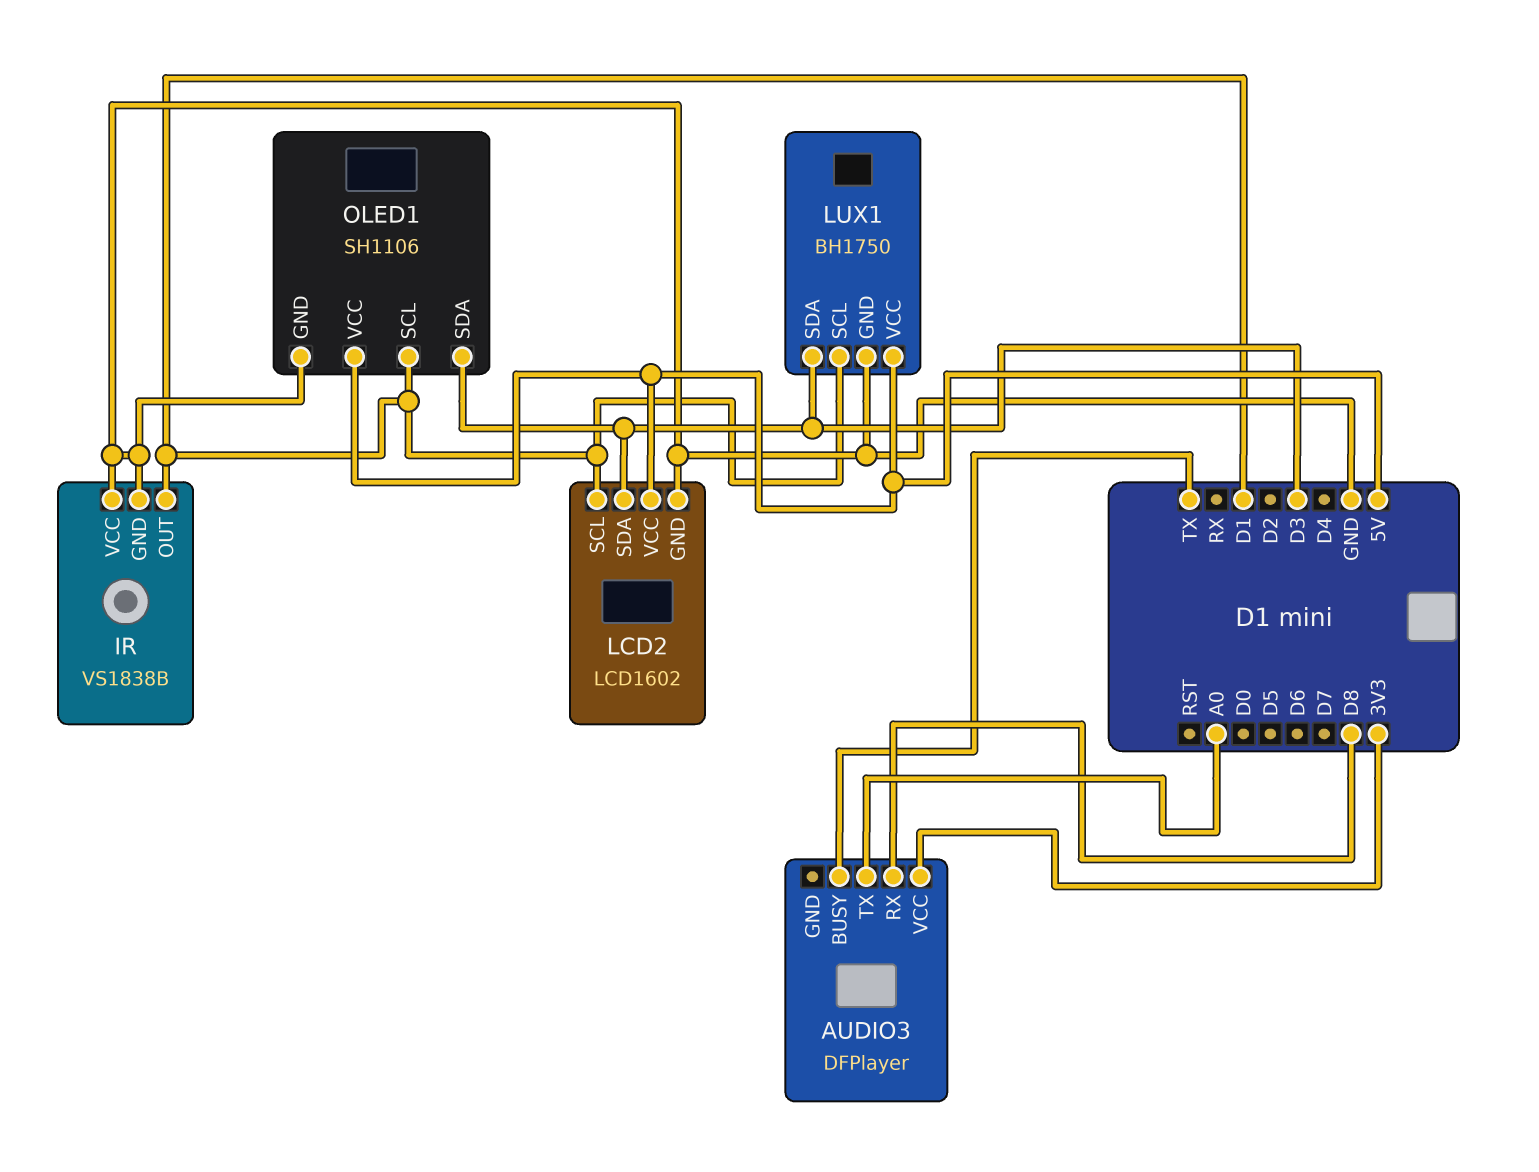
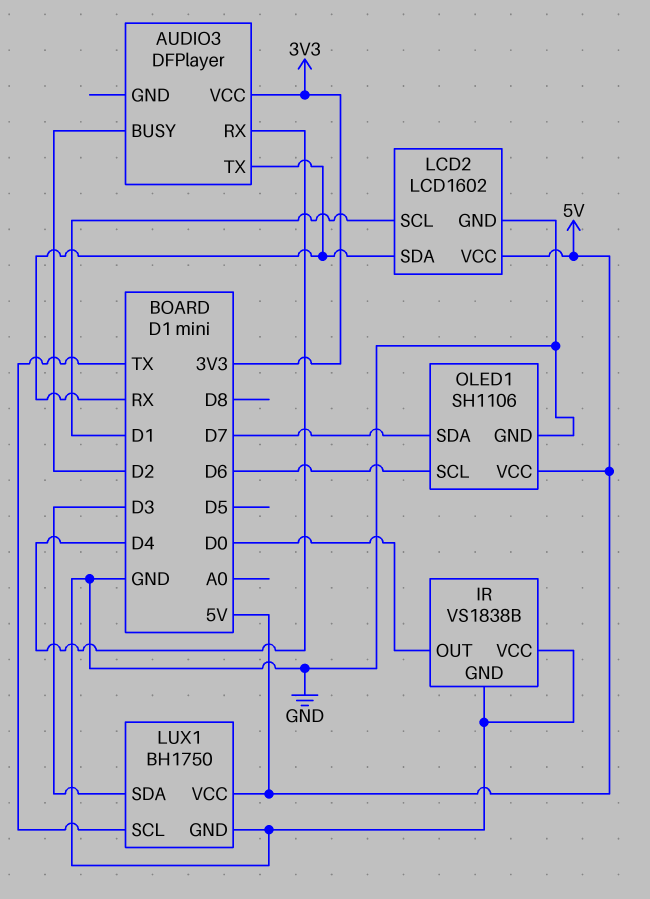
AUDIO3 pin BUSY: TX -> D2
AUDIO3 pin RX: D8 -> D4
AUDIO3 pin TX: A0 -> RX
IR pin OUT: D1 -> D0
LCD2 pin SDA: D3 -> RX
LUX1 pin SCL: D1 -> TX
OLED1 pin SCL: D1 -> D6
OLED1 pin SDA: D3 -> D7

